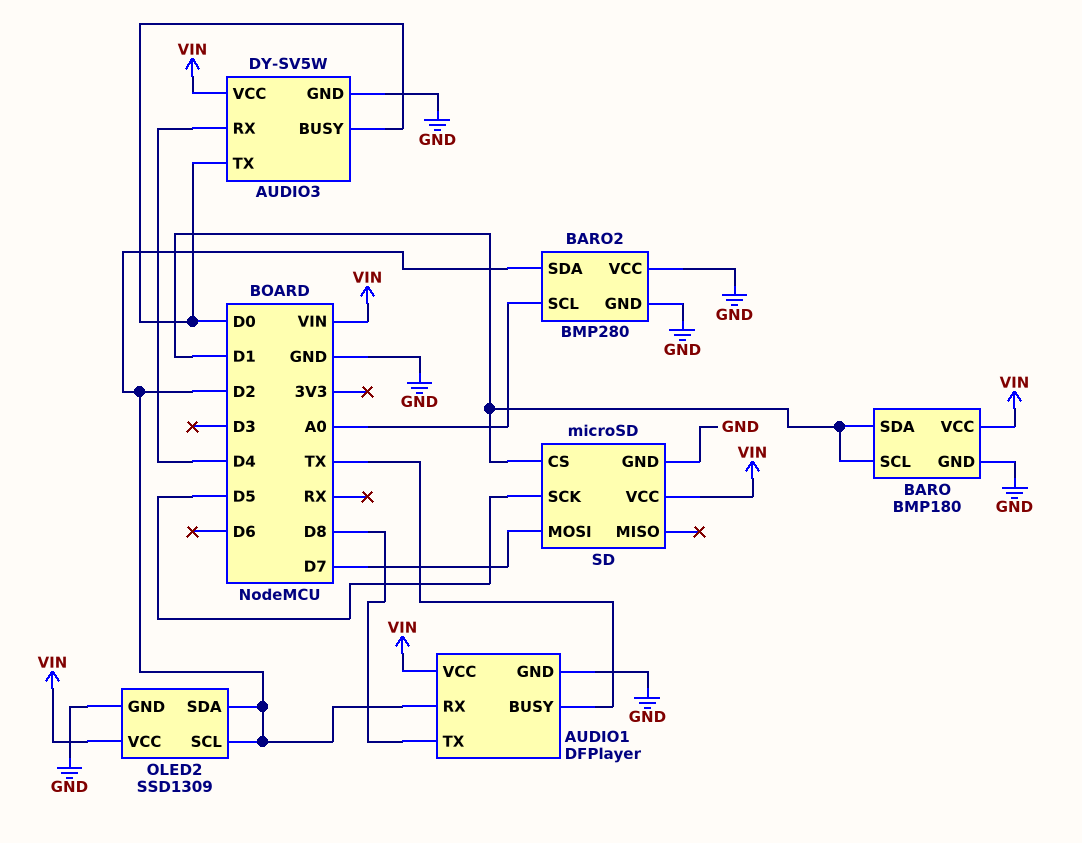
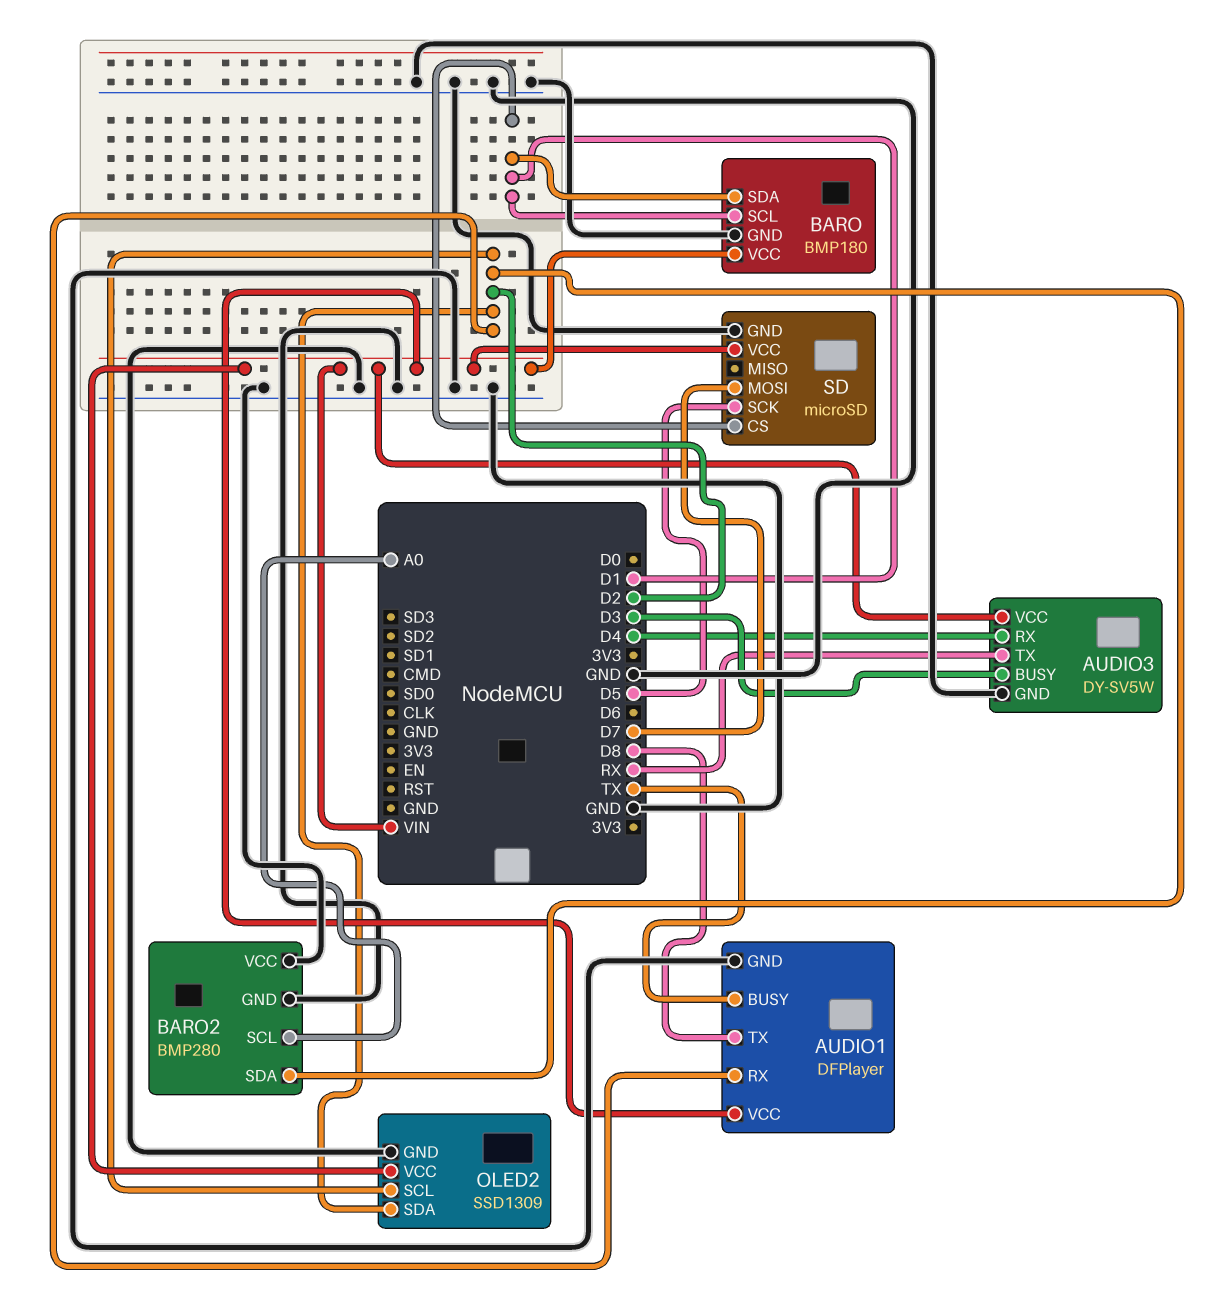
AUDIO3 pin BUSY: D0 -> D3
AUDIO3 pin TX: D0 -> RX

